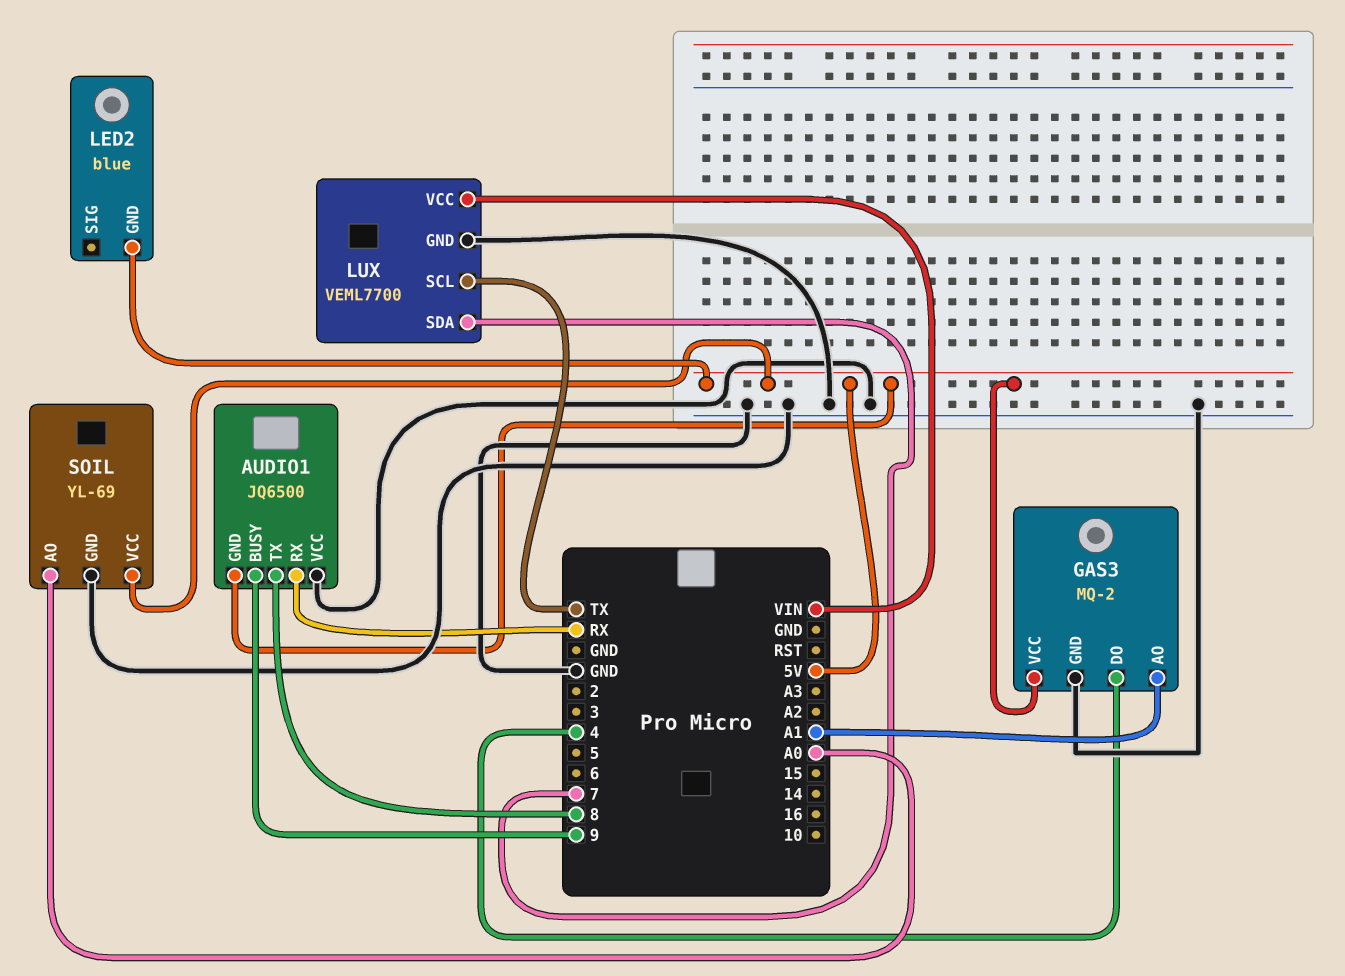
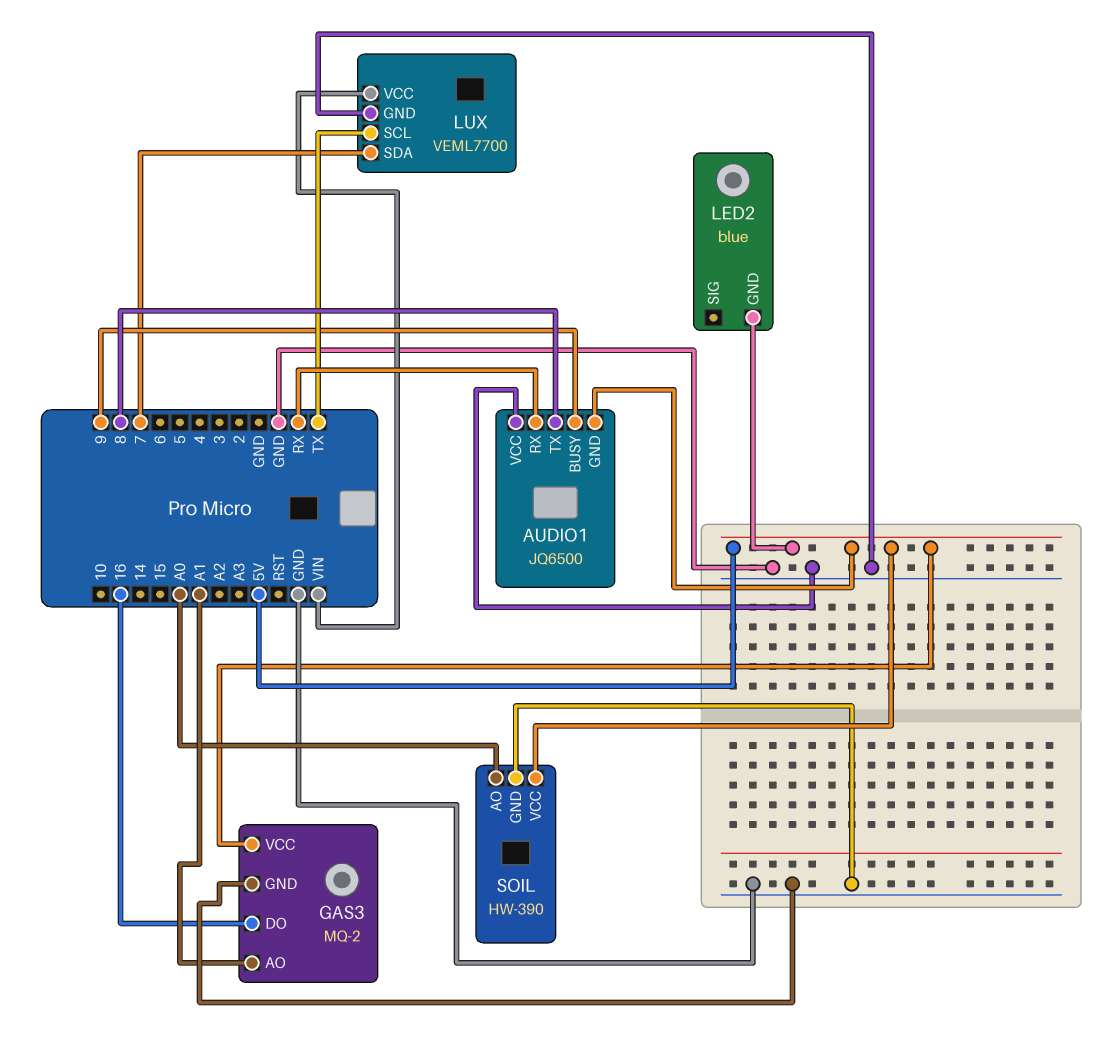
GAS3 pin DO: 4 -> 16
SOIL: YL-69 -> HW-390

